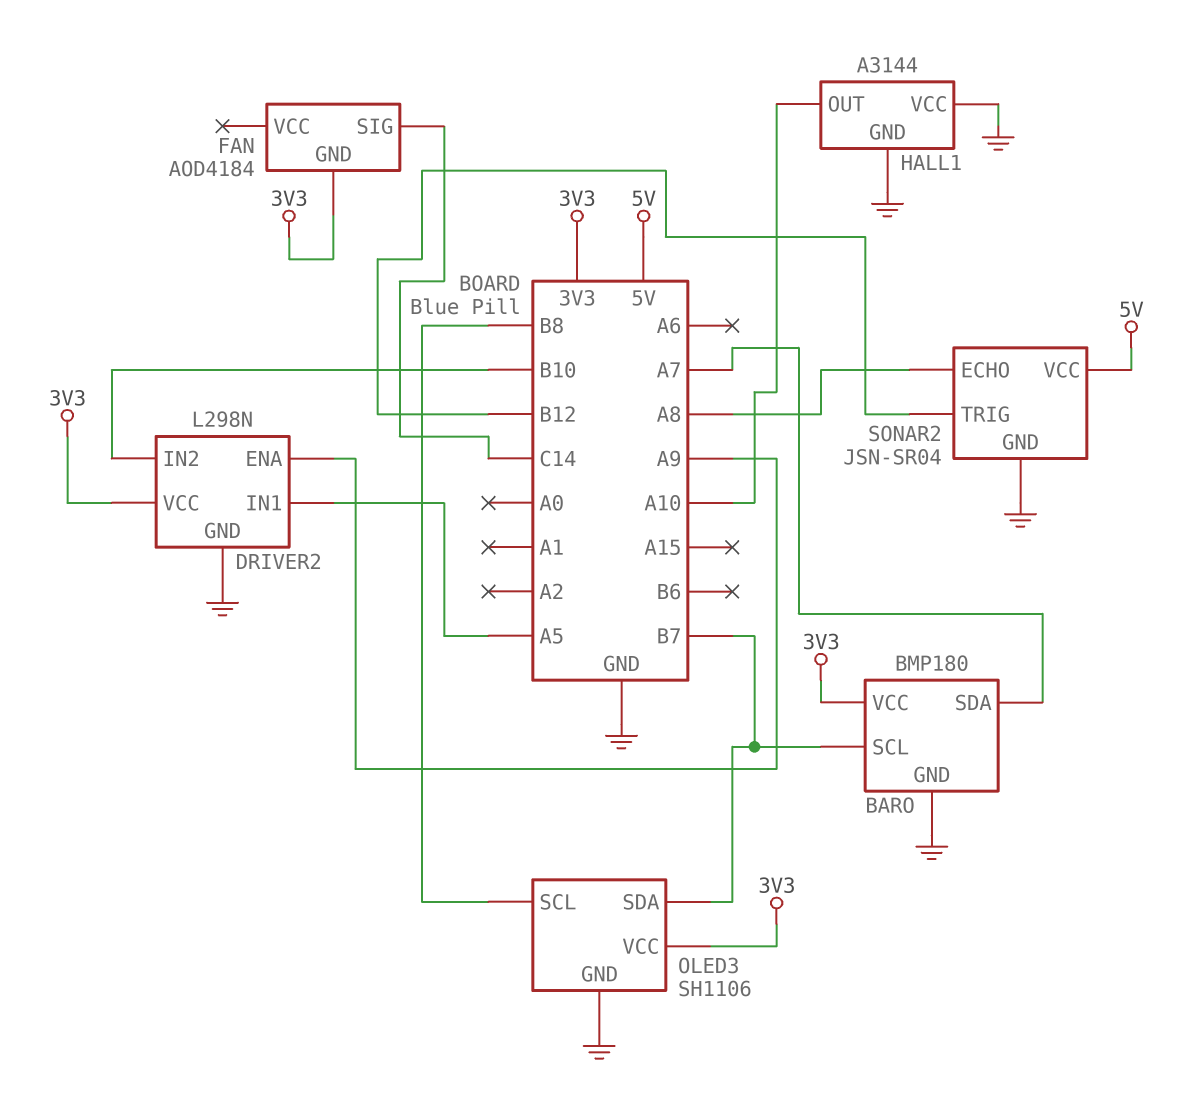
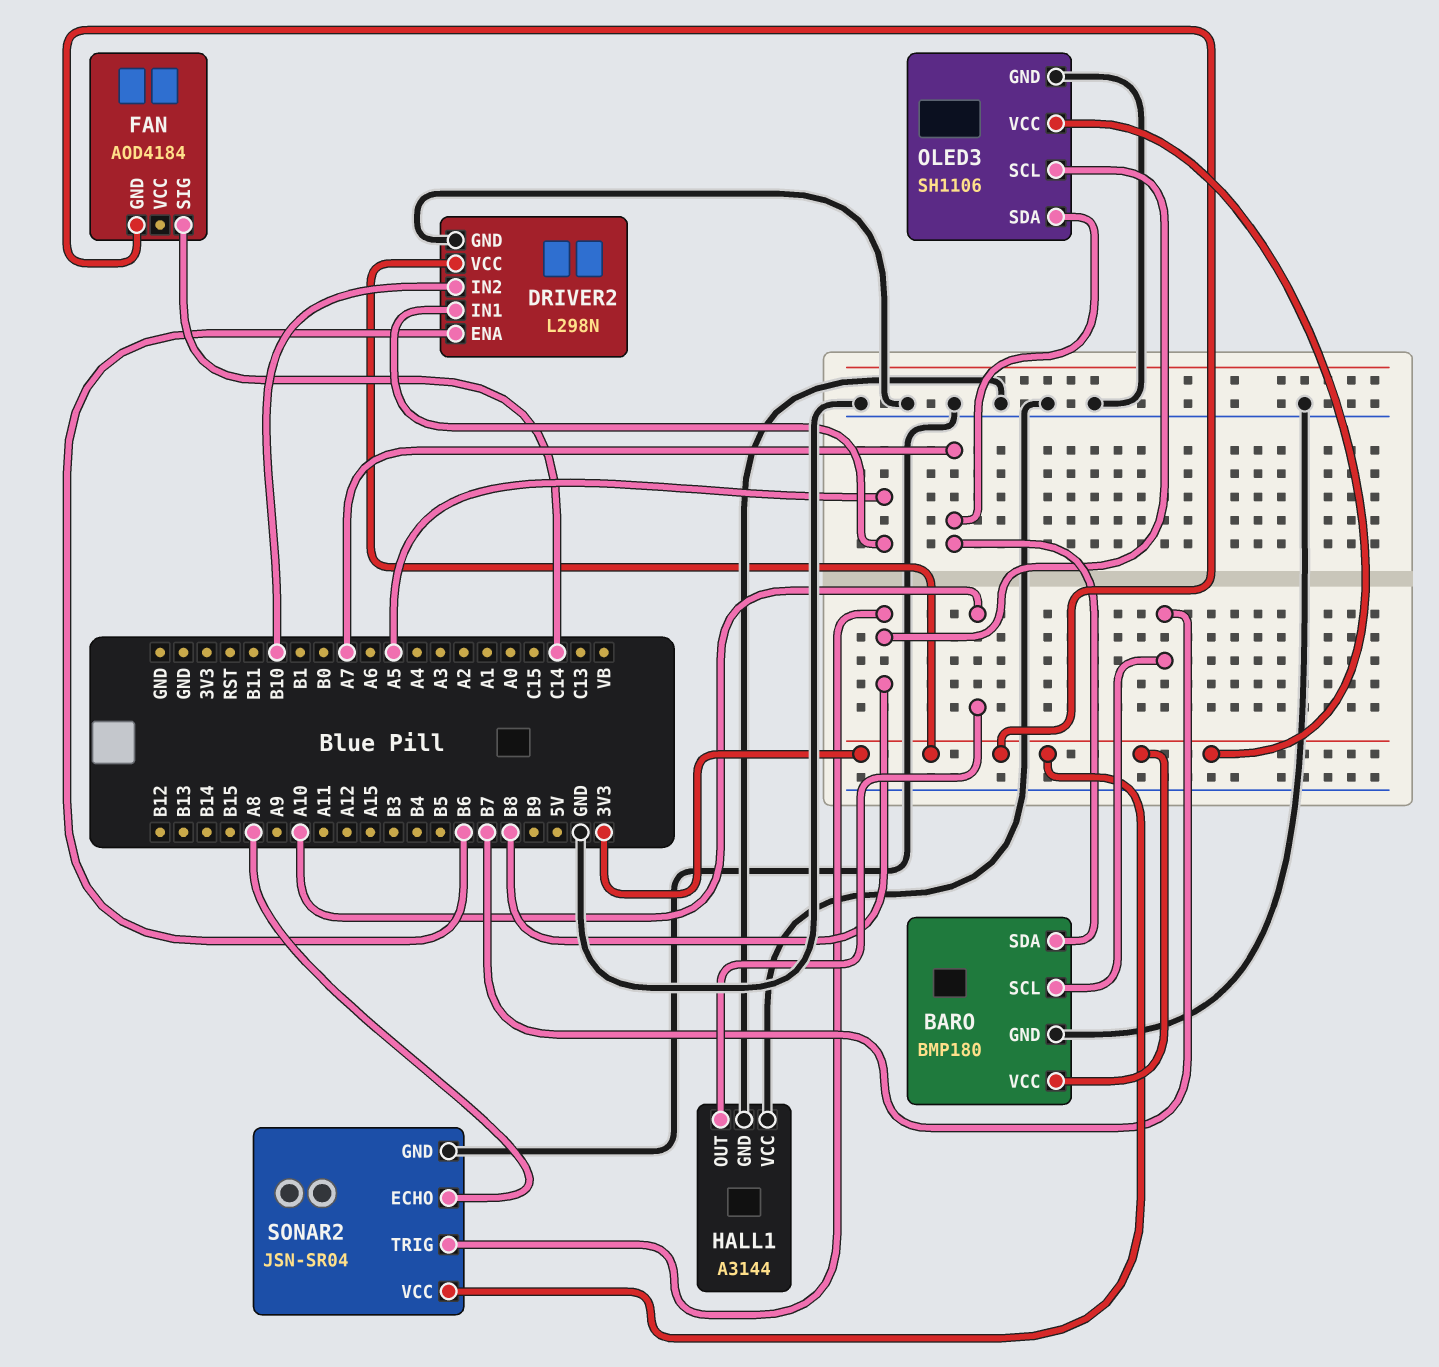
DRIVER2 pin ENA: A9 -> B6
OLED3 pin SDA: B7 -> A7
SONAR2 pin TRIG: B12 -> B8
SONAR2 pin VCC: 5V -> 3V3

